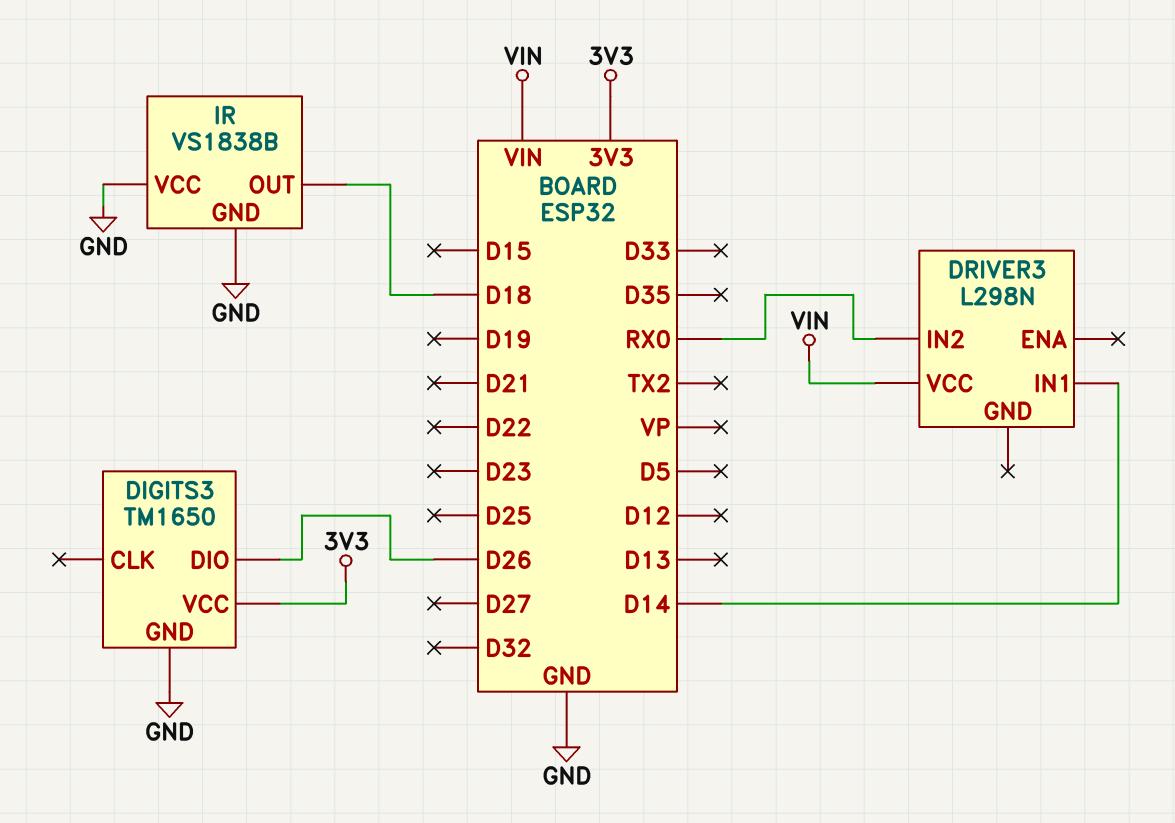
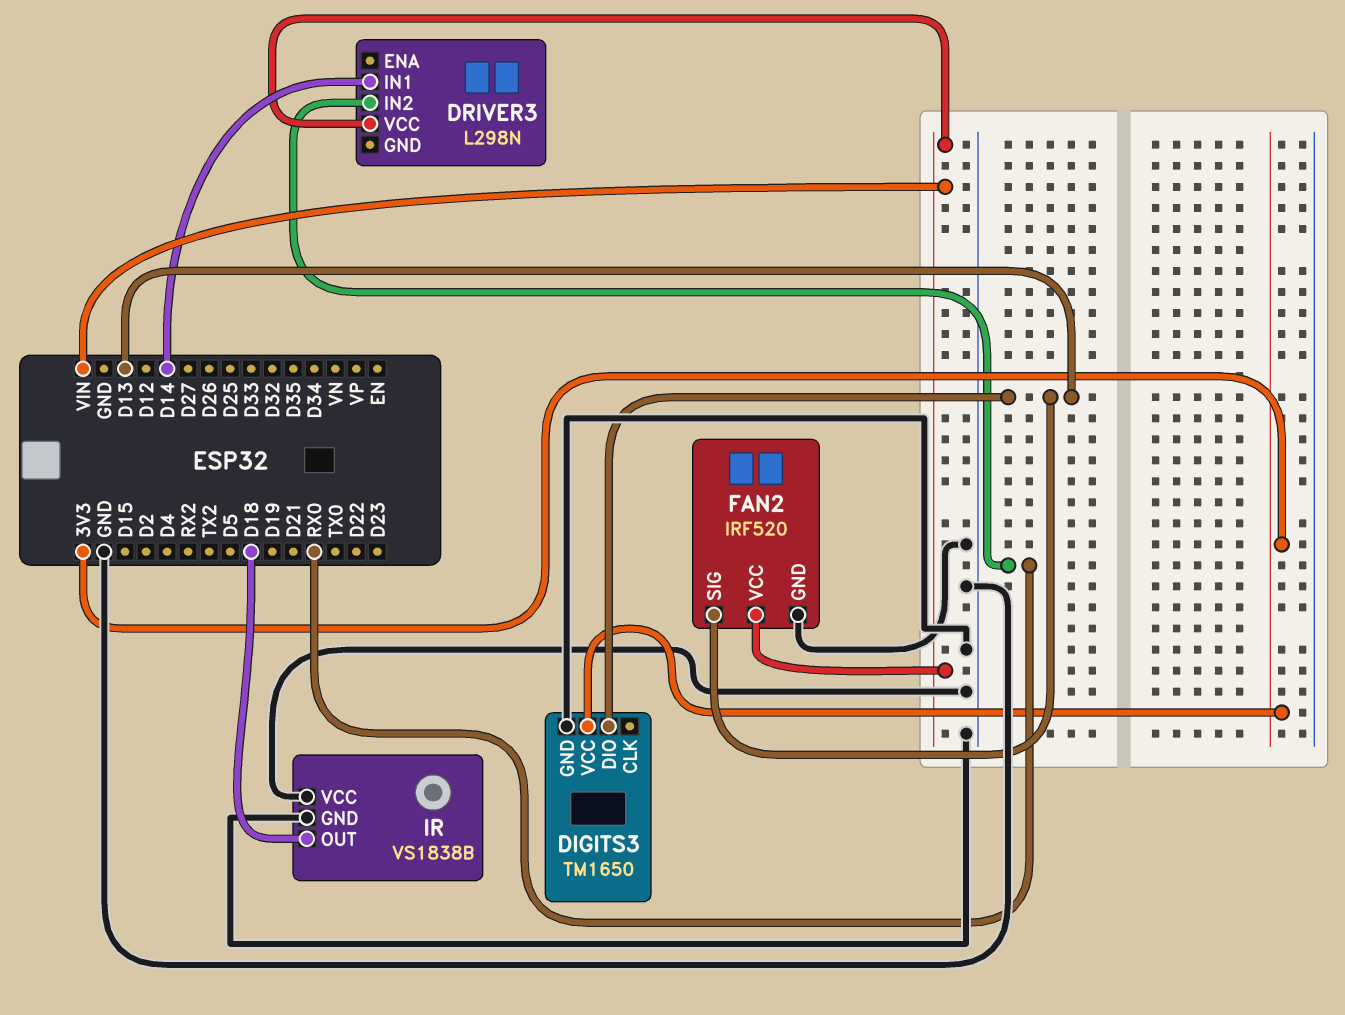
DIGITS3 pin DIO: D26 -> D13
FAN2: none -> IRF520
FAN2 pin GND: none -> GND
FAN2 pin SIG: none -> D13
FAN2 pin VCC: none -> VIN

